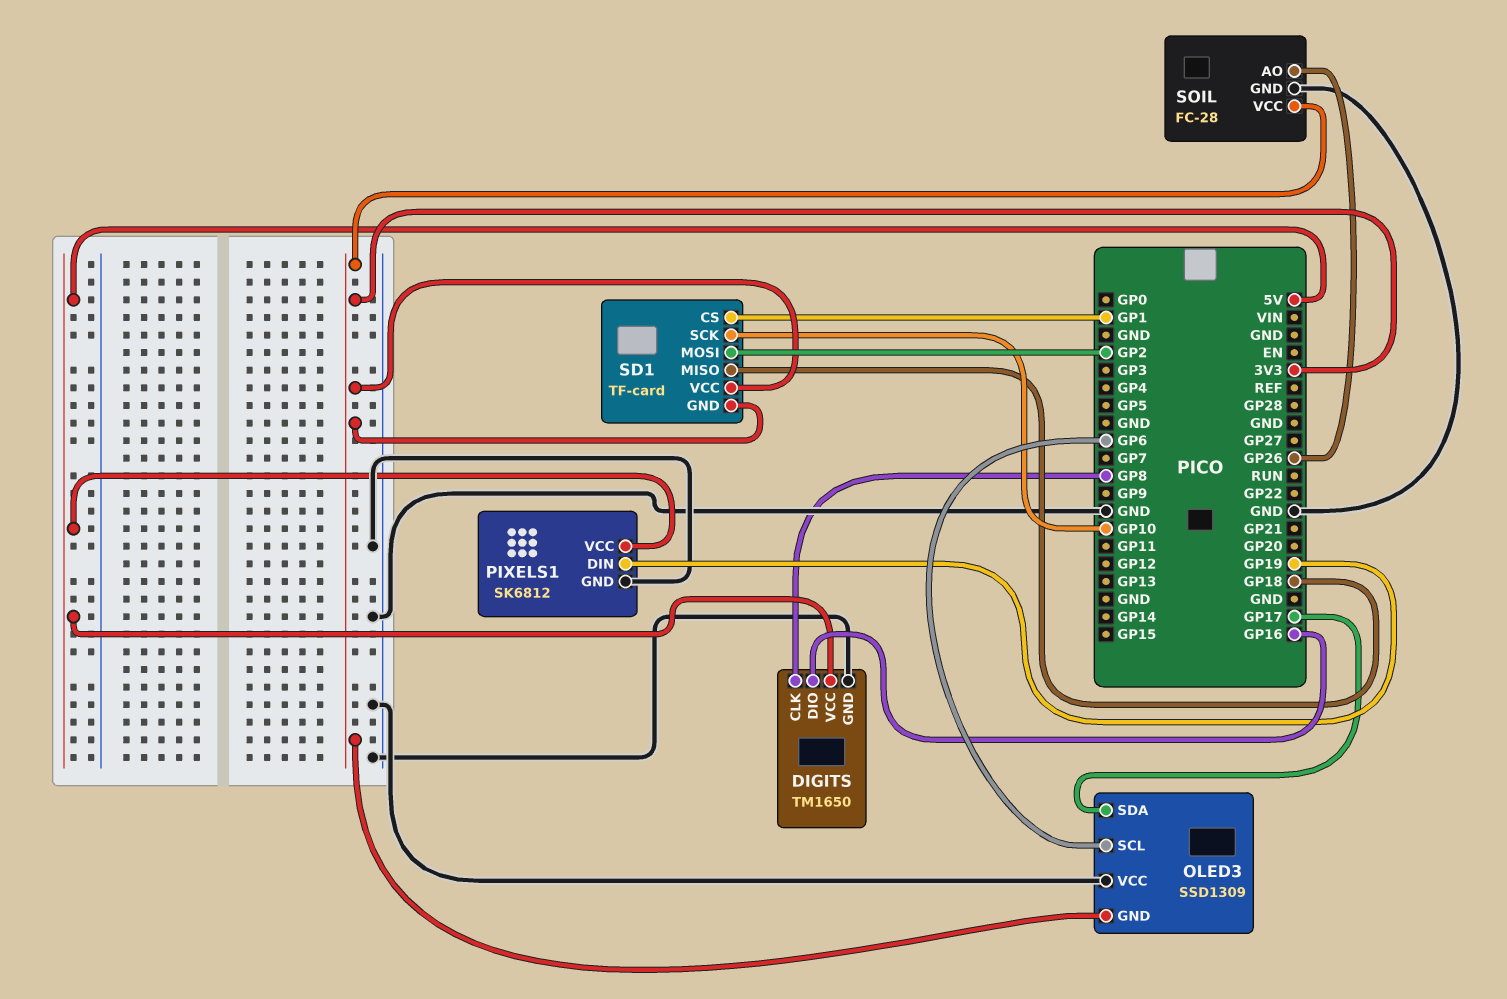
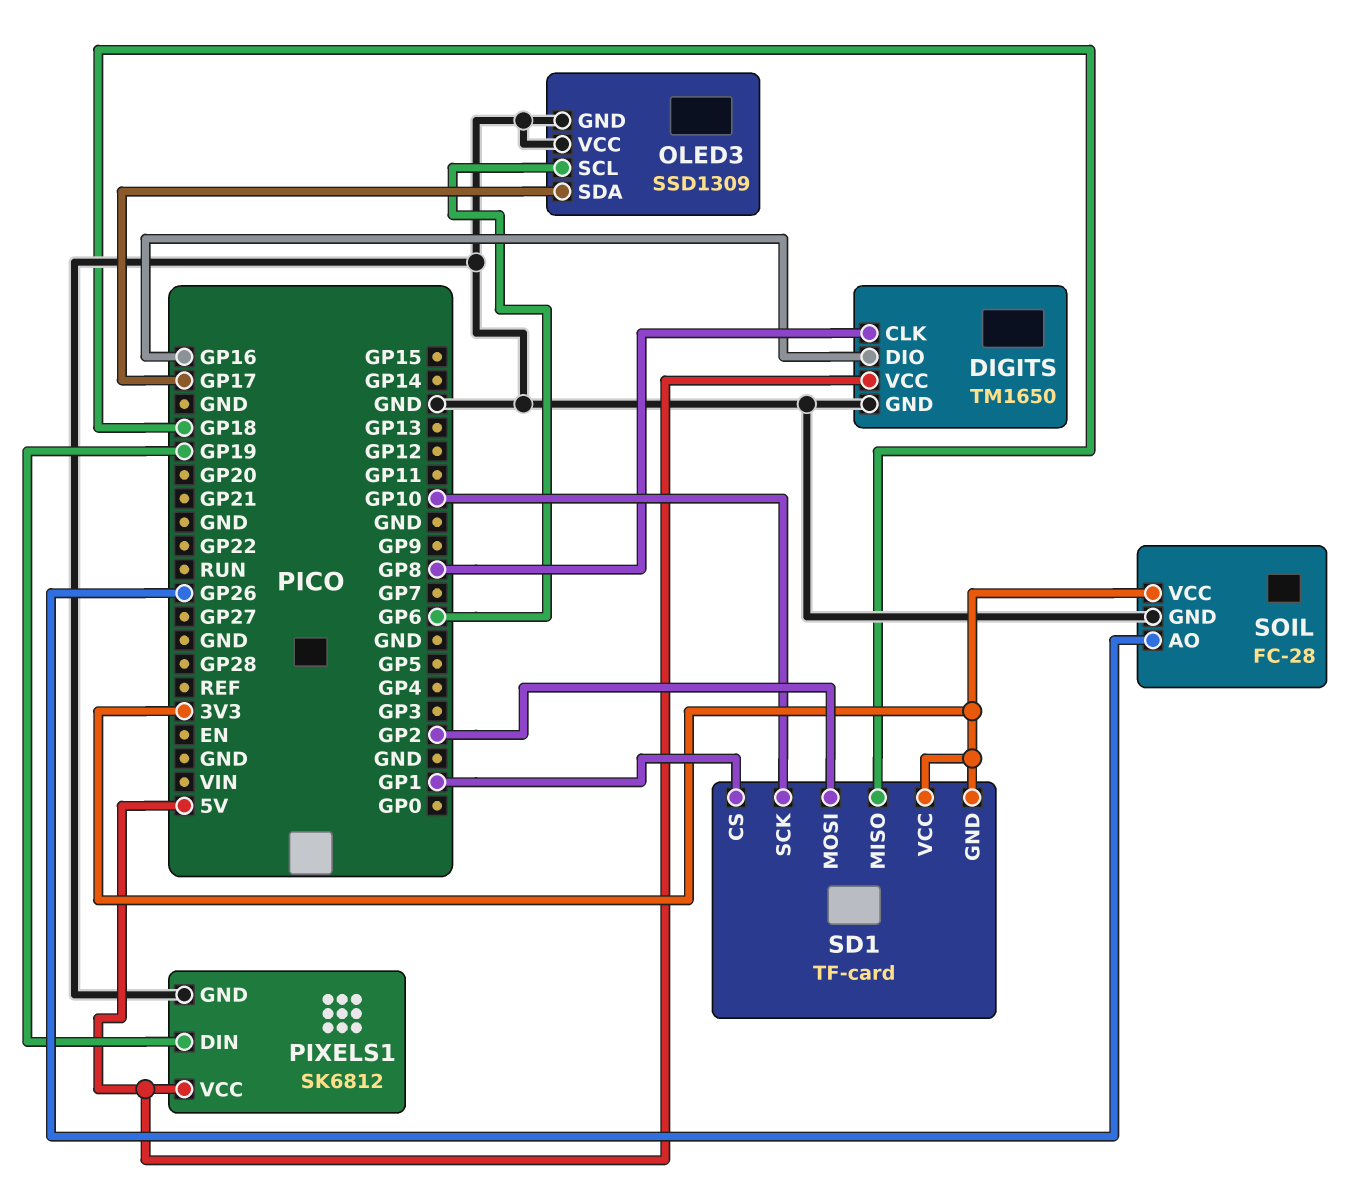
OLED3 pin GND: 3V3 -> GND

